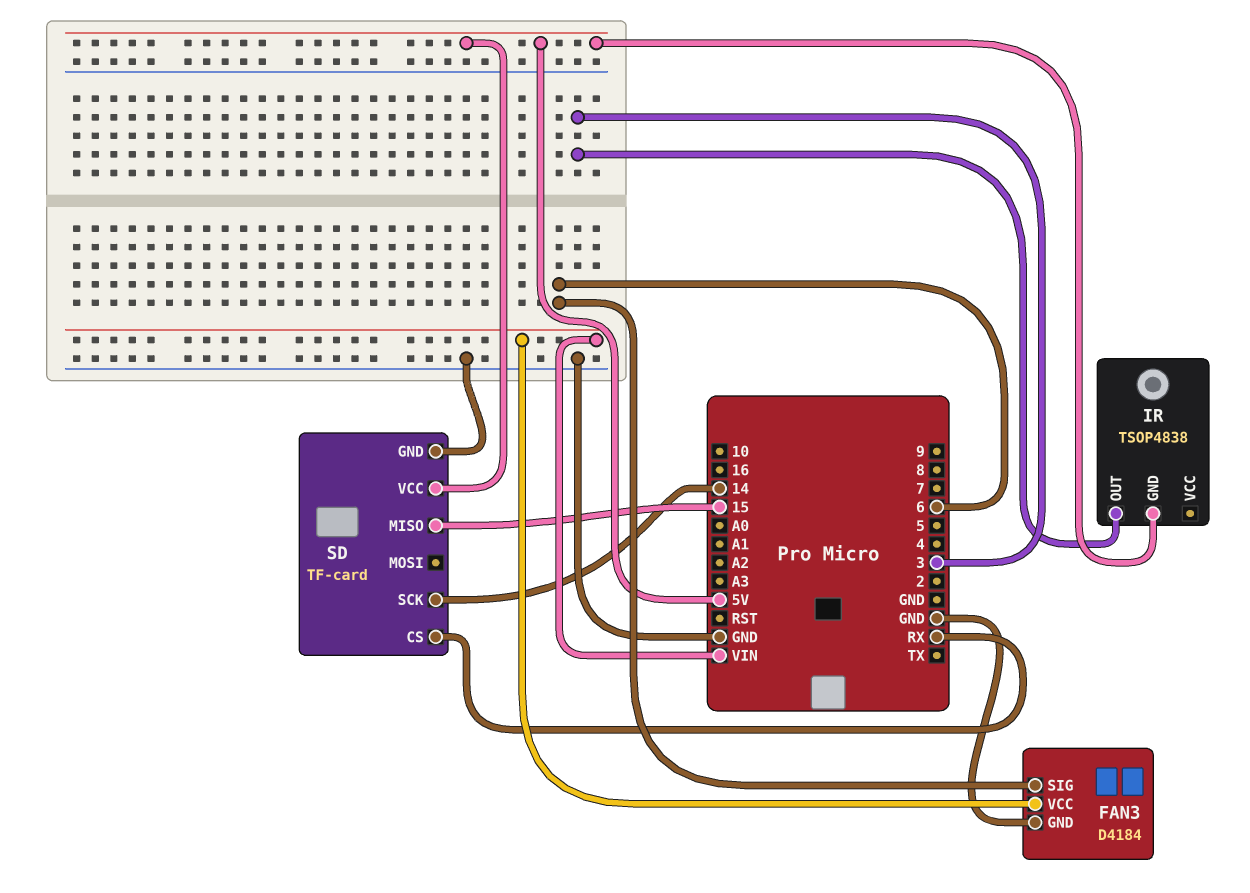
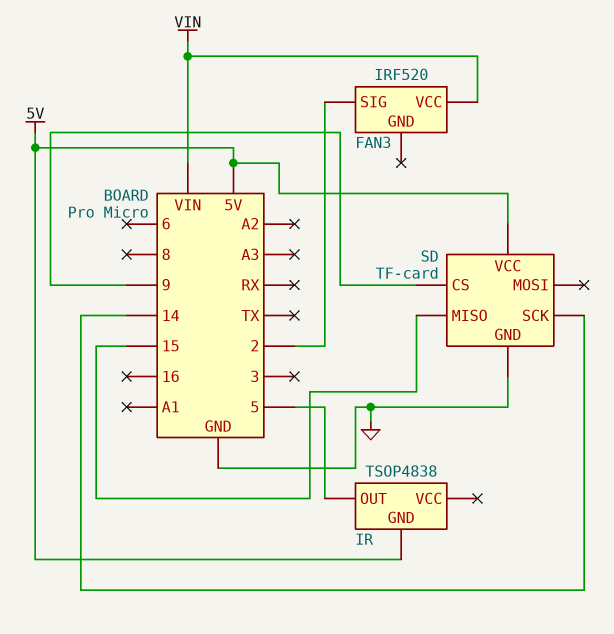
FAN3: D4184 -> IRF520
FAN3 pin GND: GND -> none
FAN3 pin SIG: 6 -> 2
IR pin OUT: 3 -> 5
SD pin CS: RX -> 9

